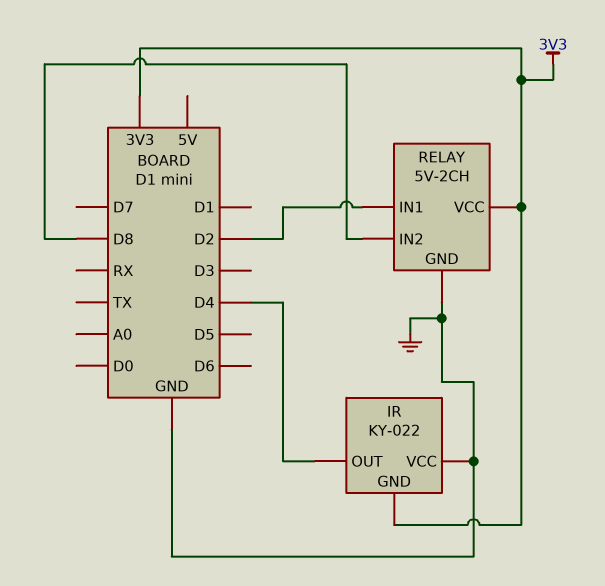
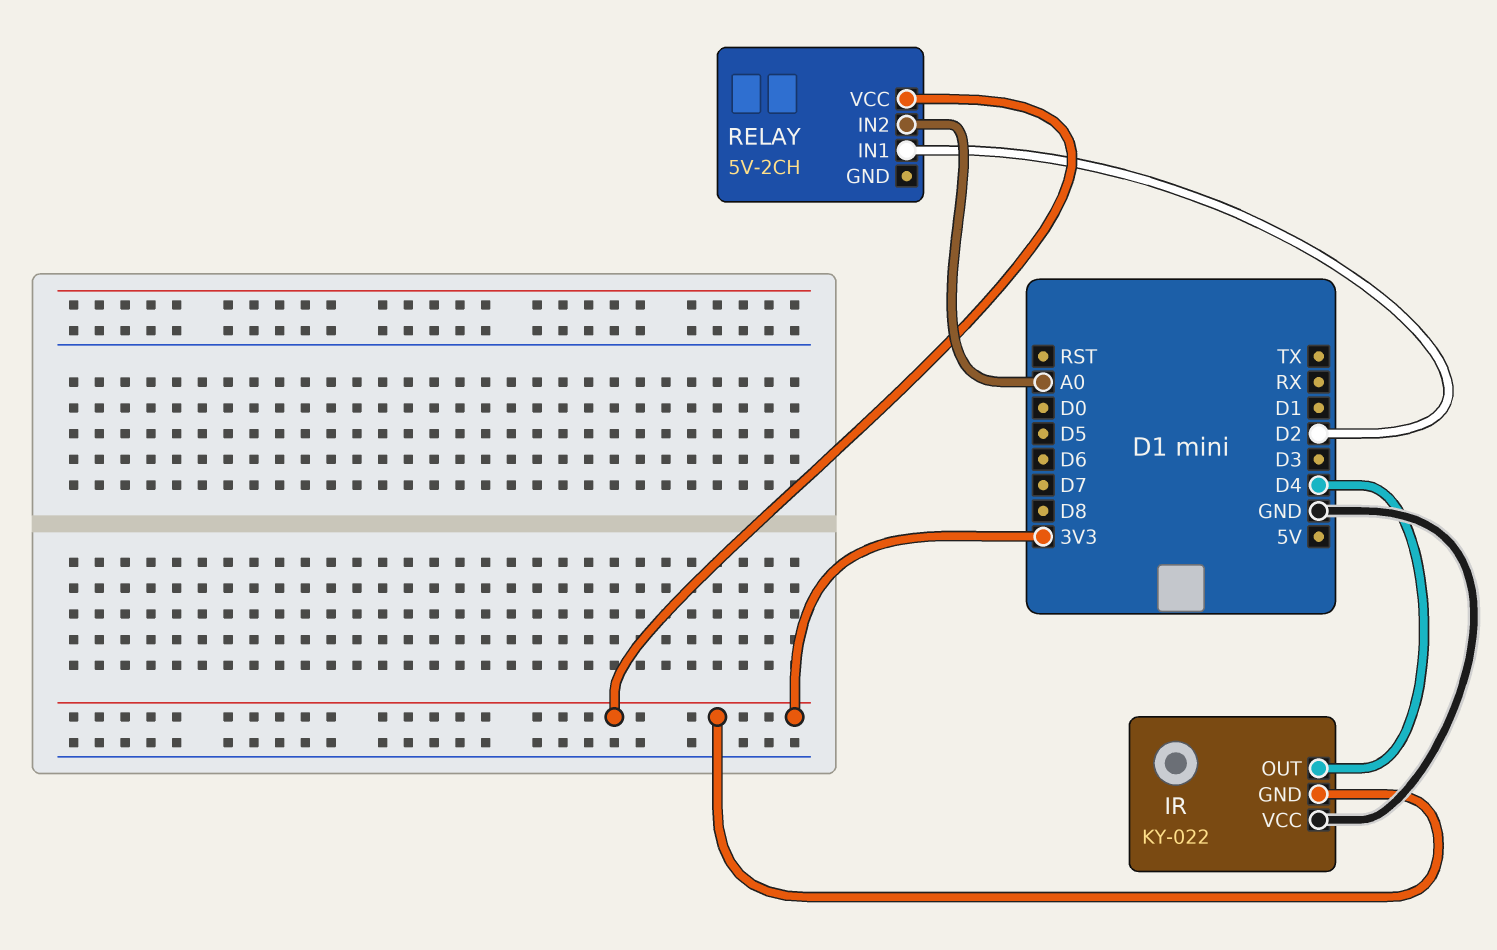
RELAY pin GND: GND -> none
RELAY pin IN2: D8 -> A0

